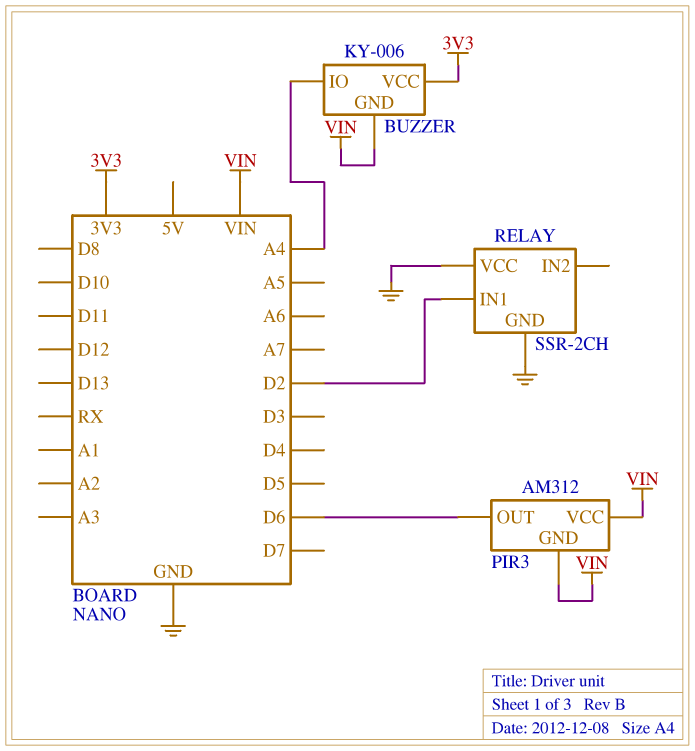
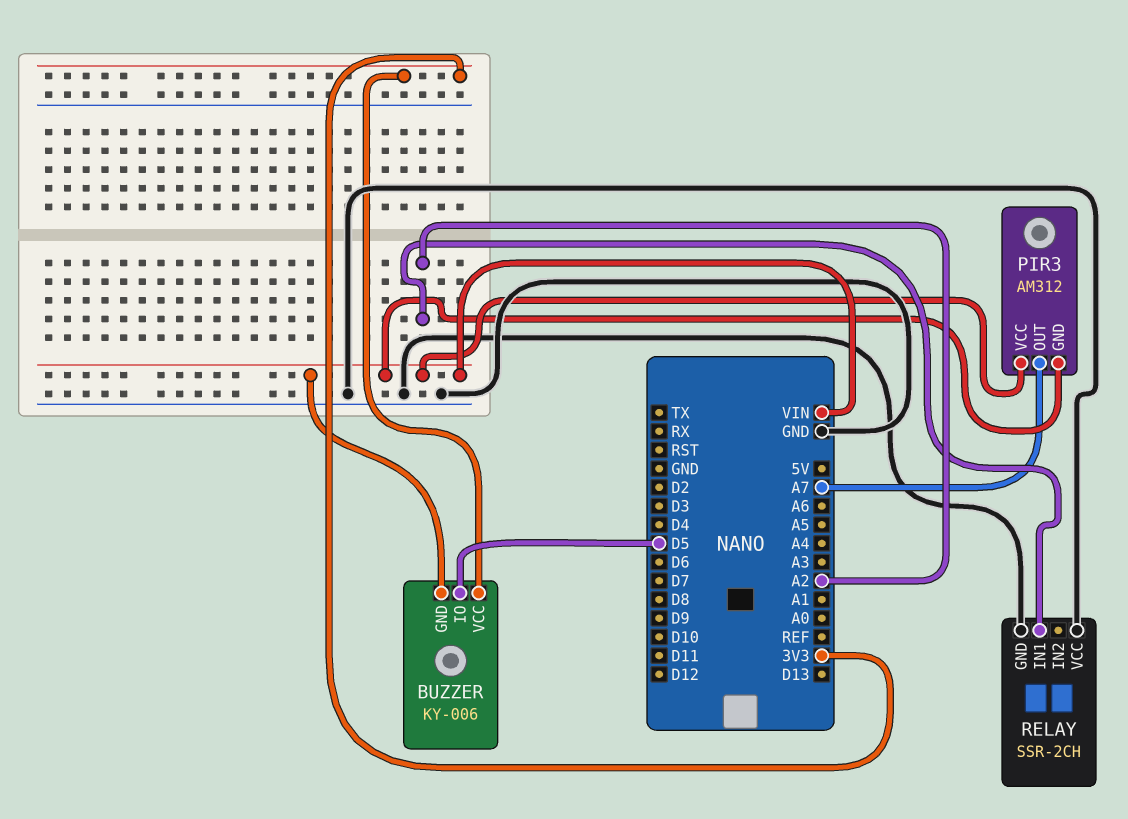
BUZZER pin IO: A4 -> D5
PIR3 pin OUT: D6 -> A7
RELAY pin IN1: D2 -> A2

